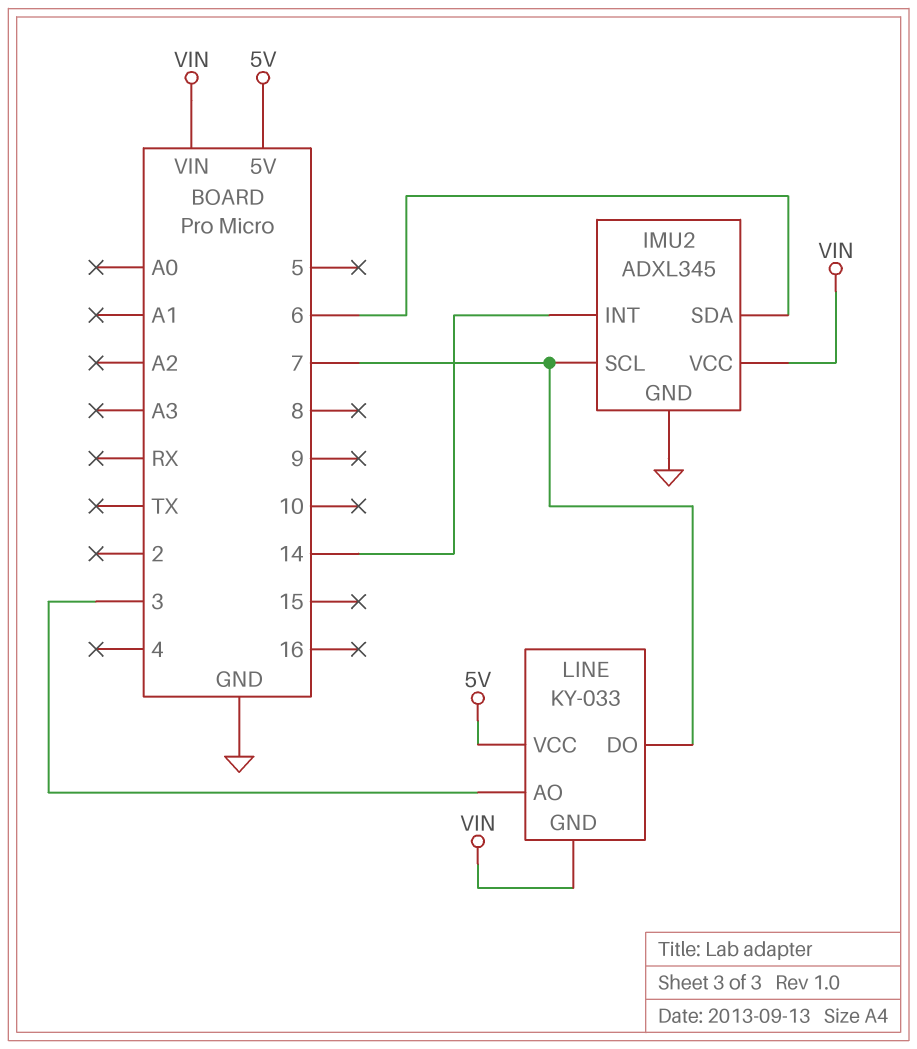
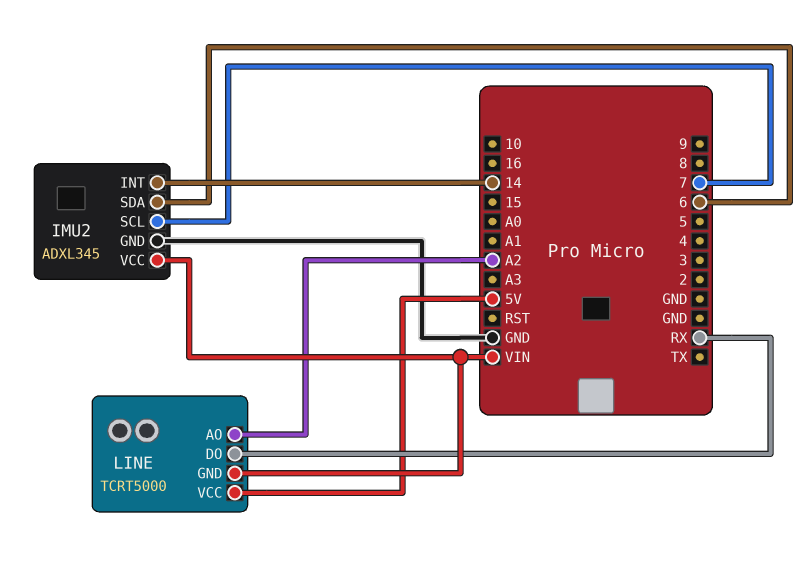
LINE: KY-033 -> TCRT5000
LINE pin AO: 3 -> A2
LINE pin DO: 7 -> RX

